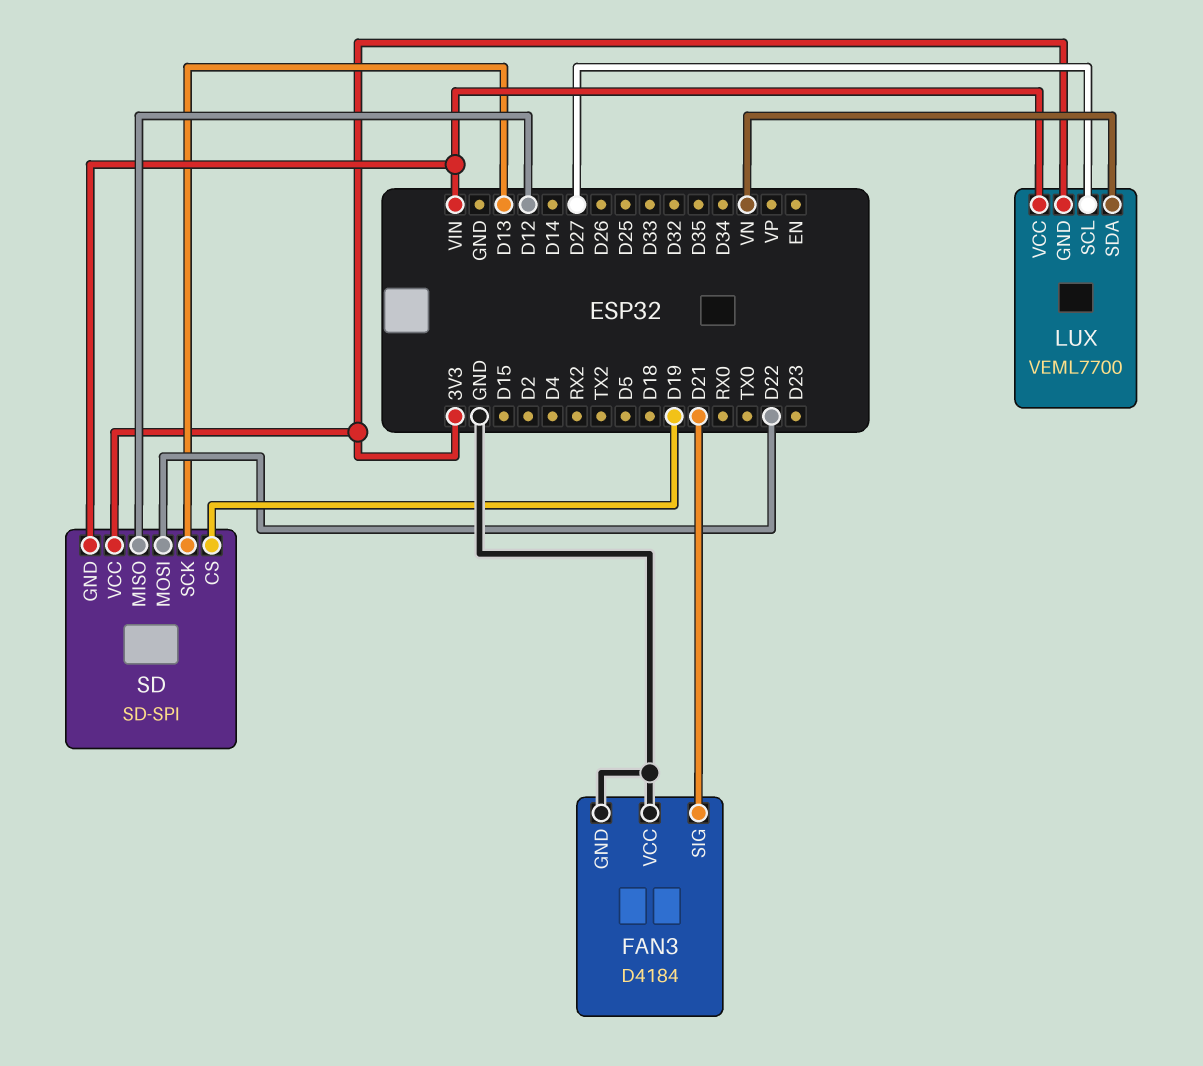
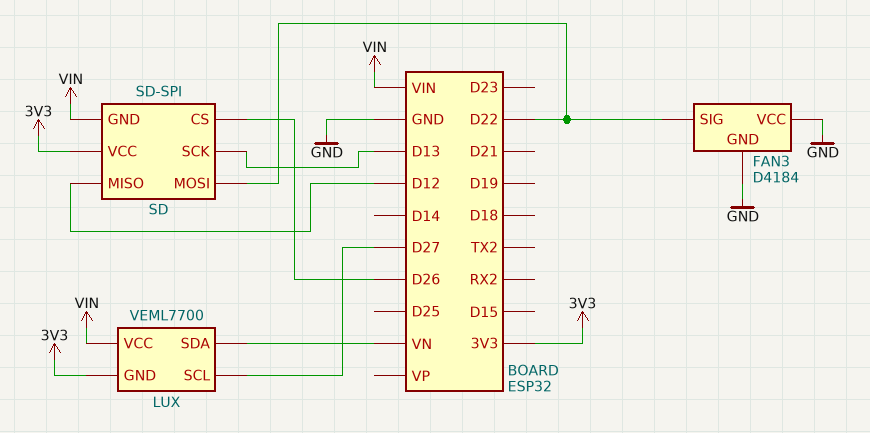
FAN3 pin SIG: D21 -> D22
SD pin CS: D19 -> D26

